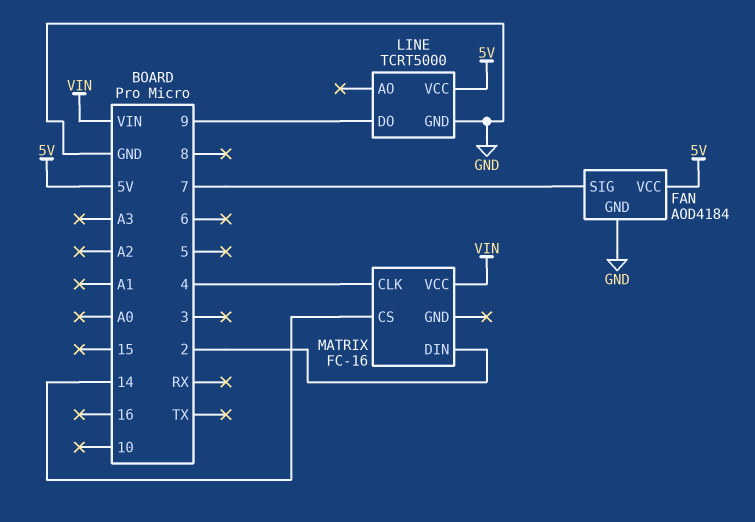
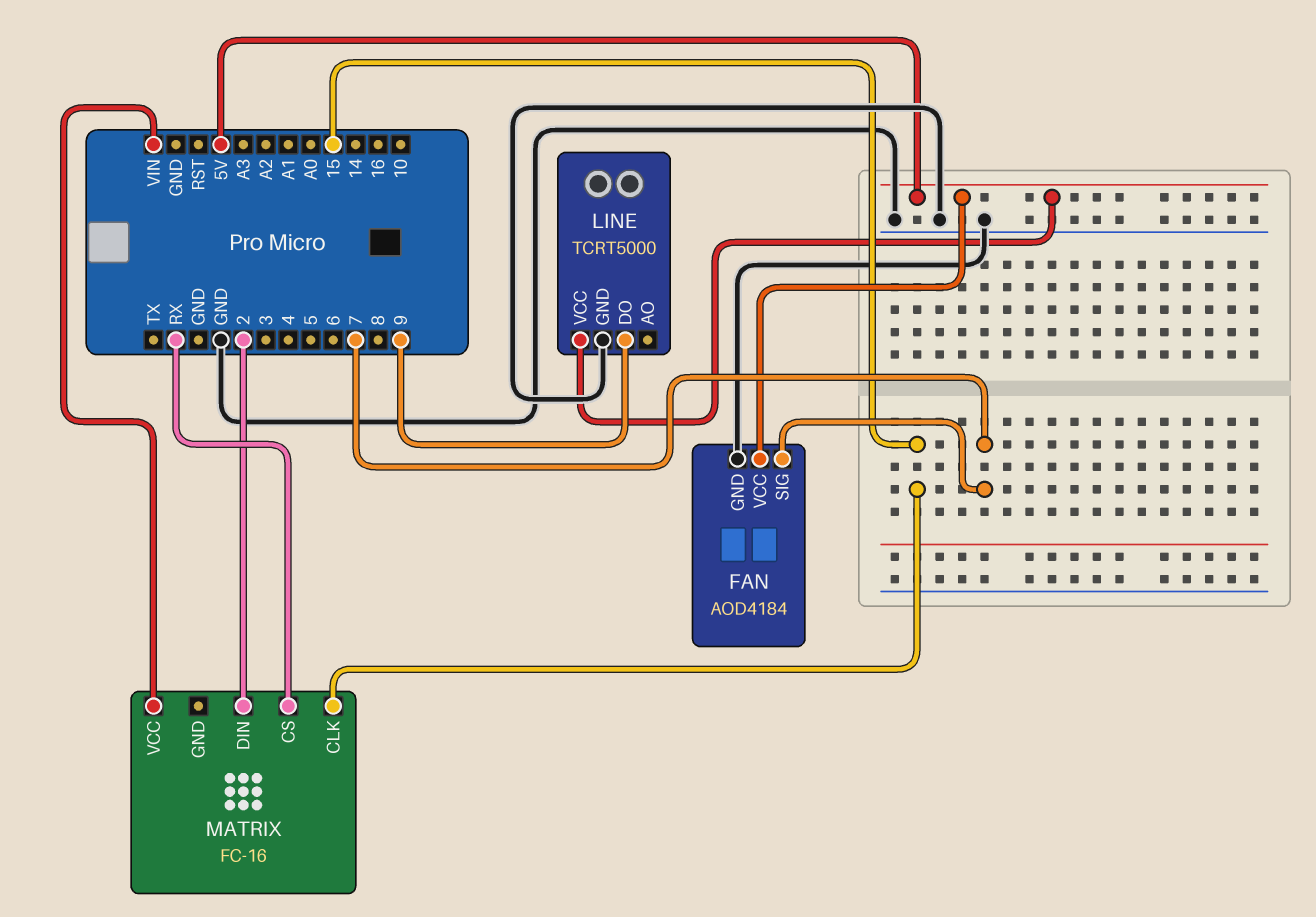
MATRIX pin CLK: 4 -> 15
MATRIX pin CS: 14 -> RX

